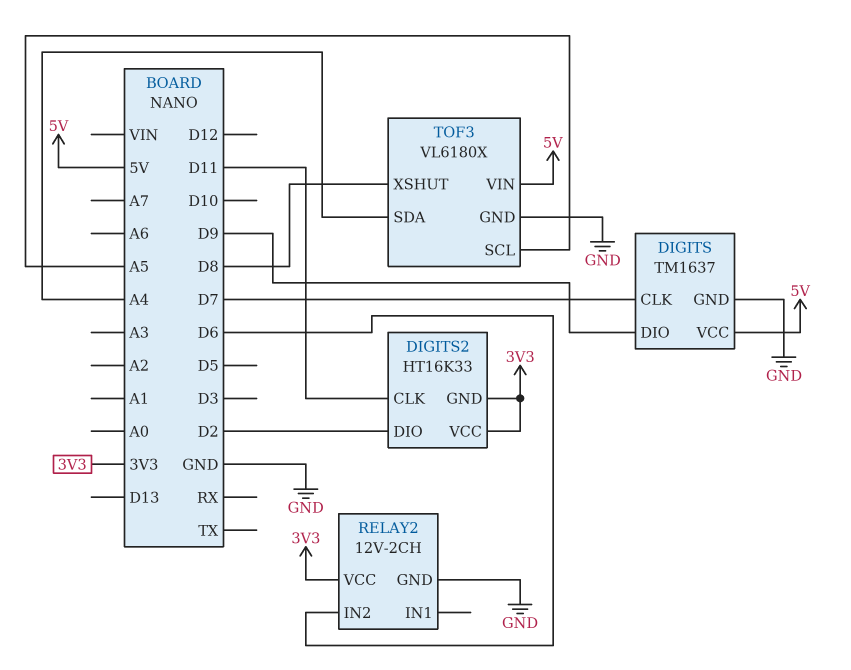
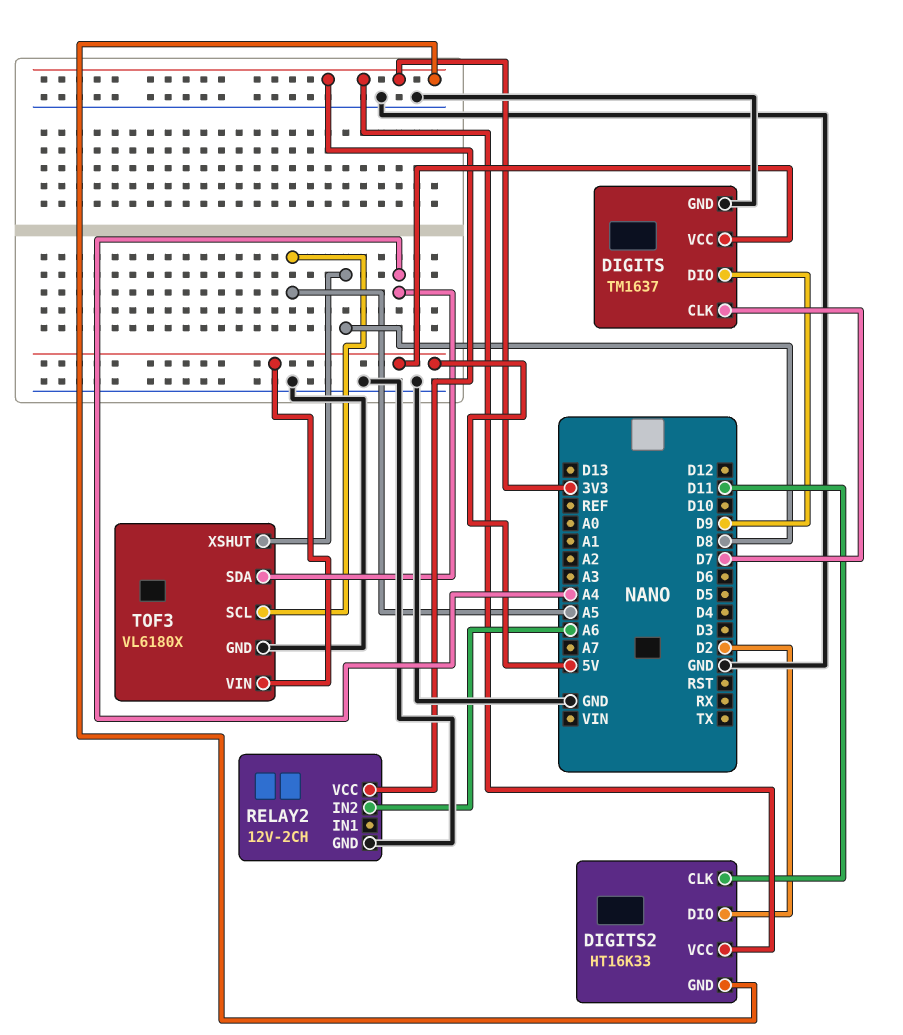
RELAY2 pin IN2: D6 -> A6

